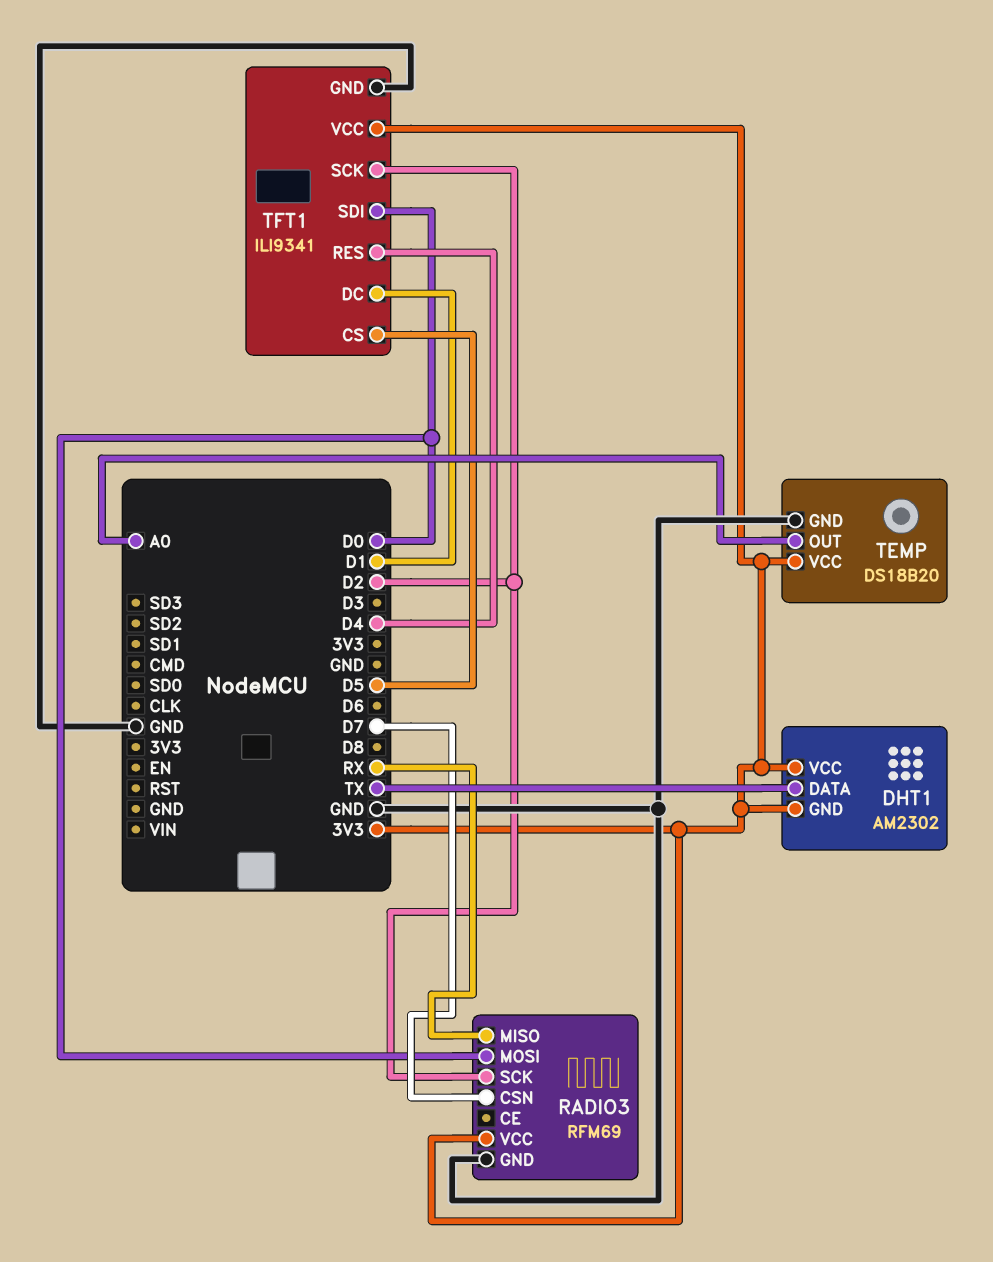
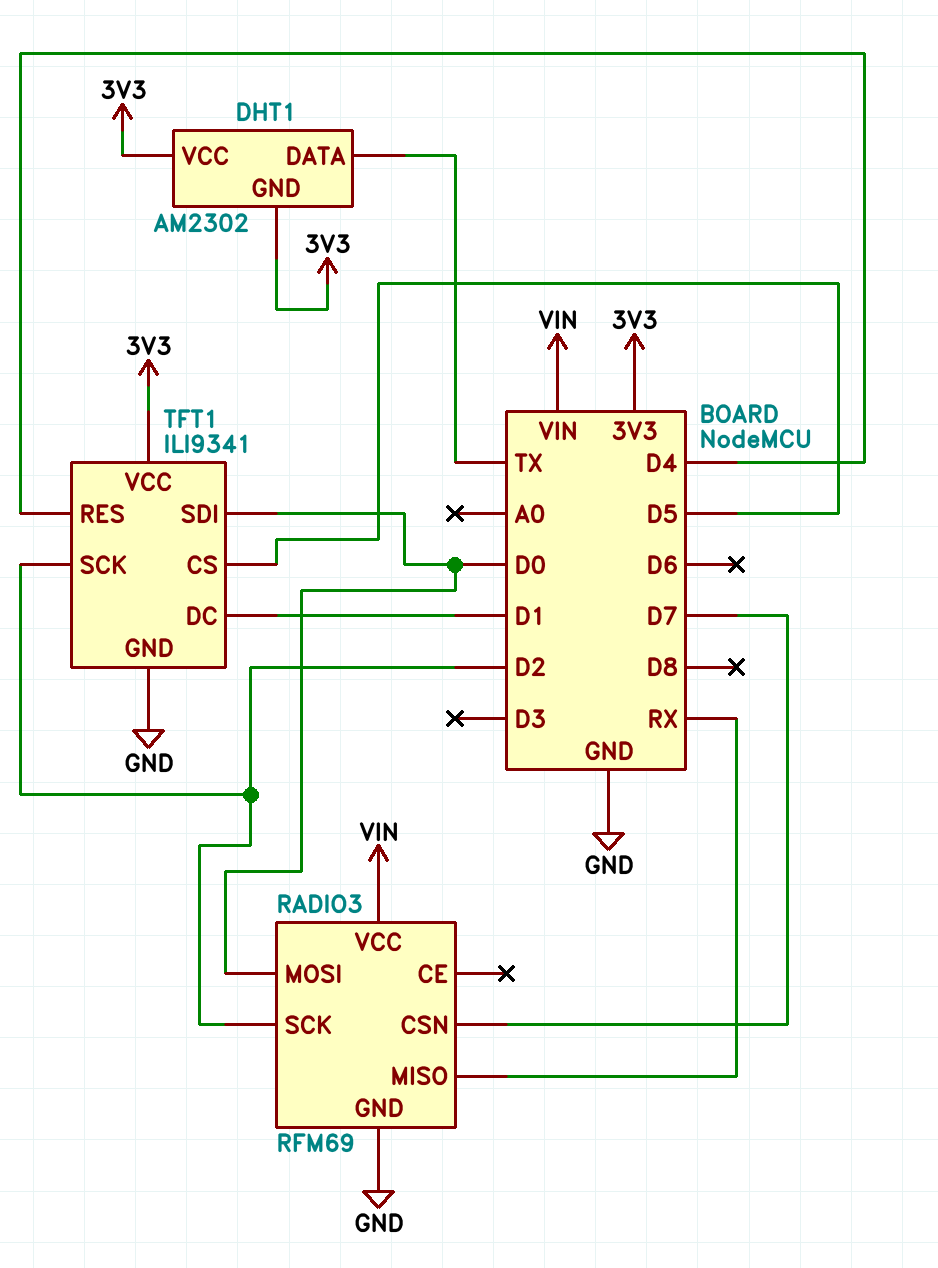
RADIO3 pin VCC: 3V3 -> VIN
TEMP: DS18B20 -> none
TEMP pin GND: GND -> none
TEMP pin OUT: A0 -> none
TEMP pin VCC: 3V3 -> none

